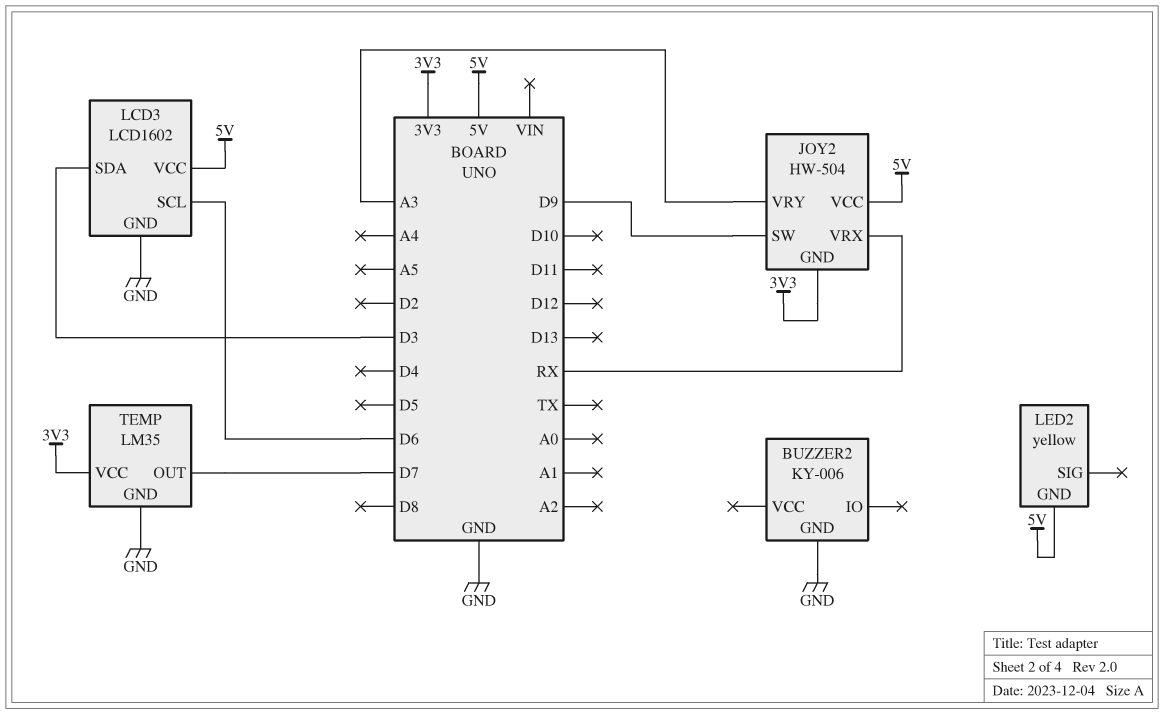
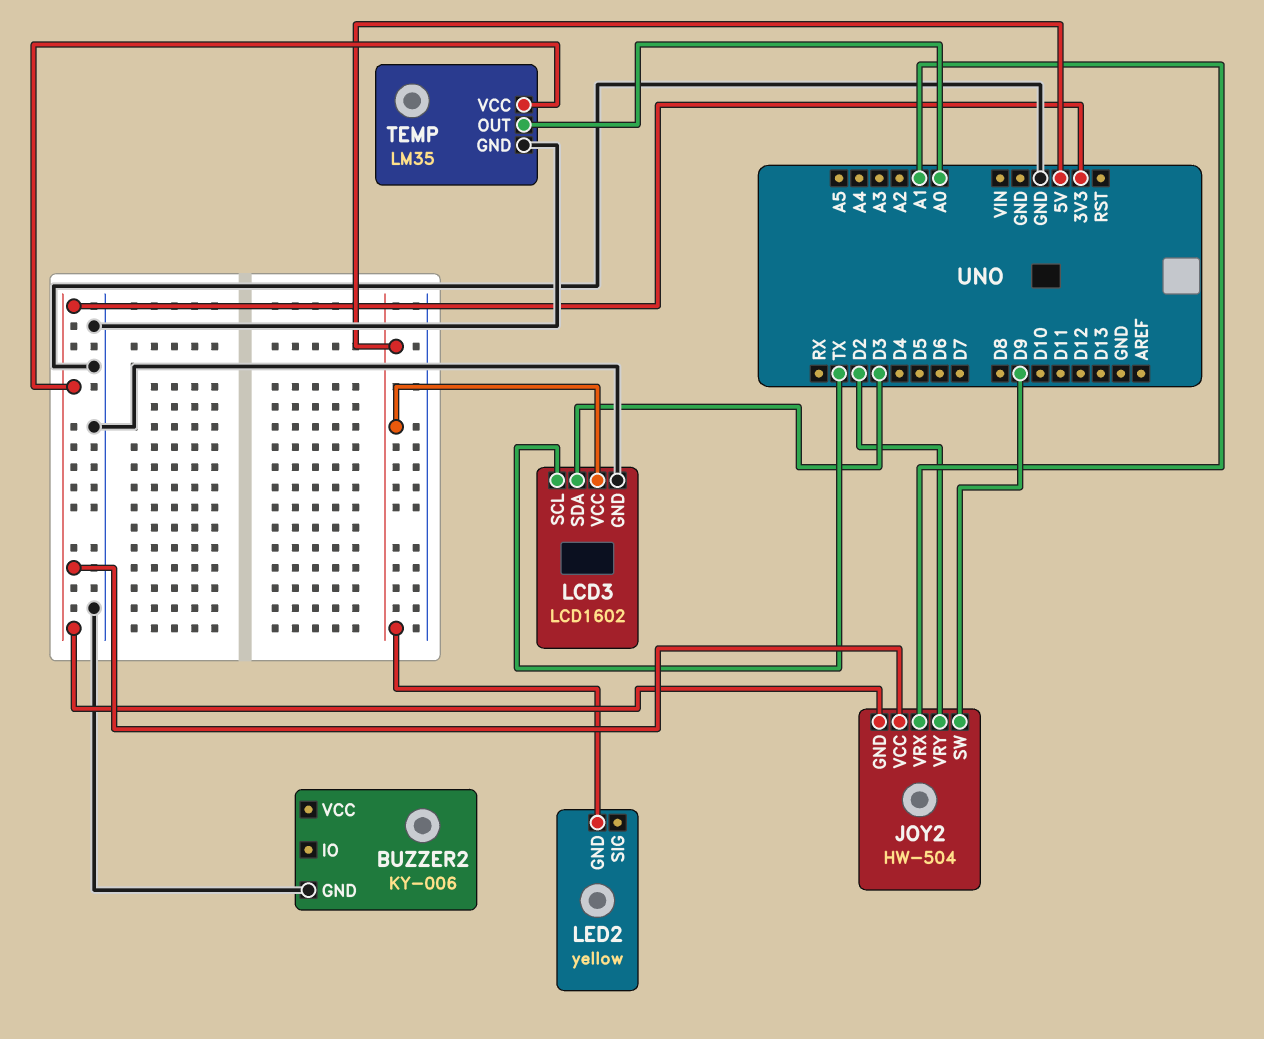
JOY2 pin VCC: 5V -> 3V3
JOY2 pin VRX: RX -> A1
JOY2 pin VRY: A3 -> D2
LCD3 pin SCL: D6 -> TX
TEMP pin OUT: D7 -> A0

